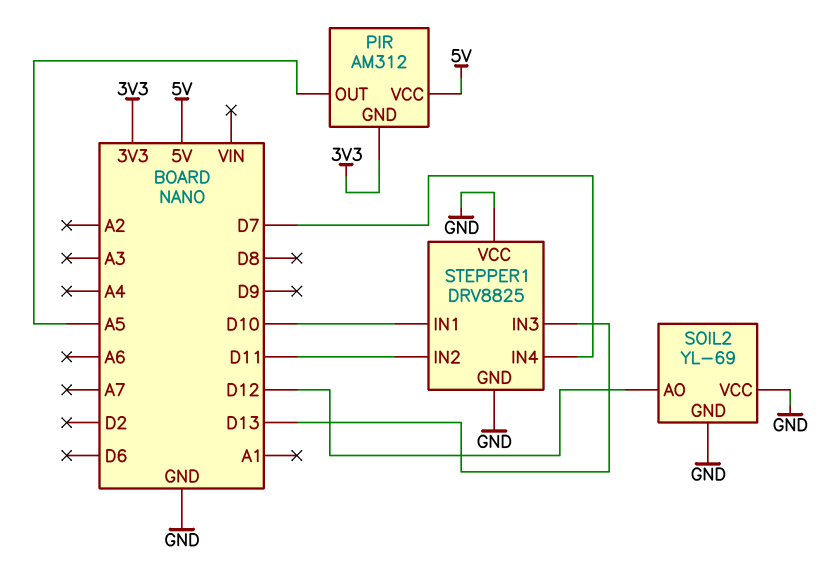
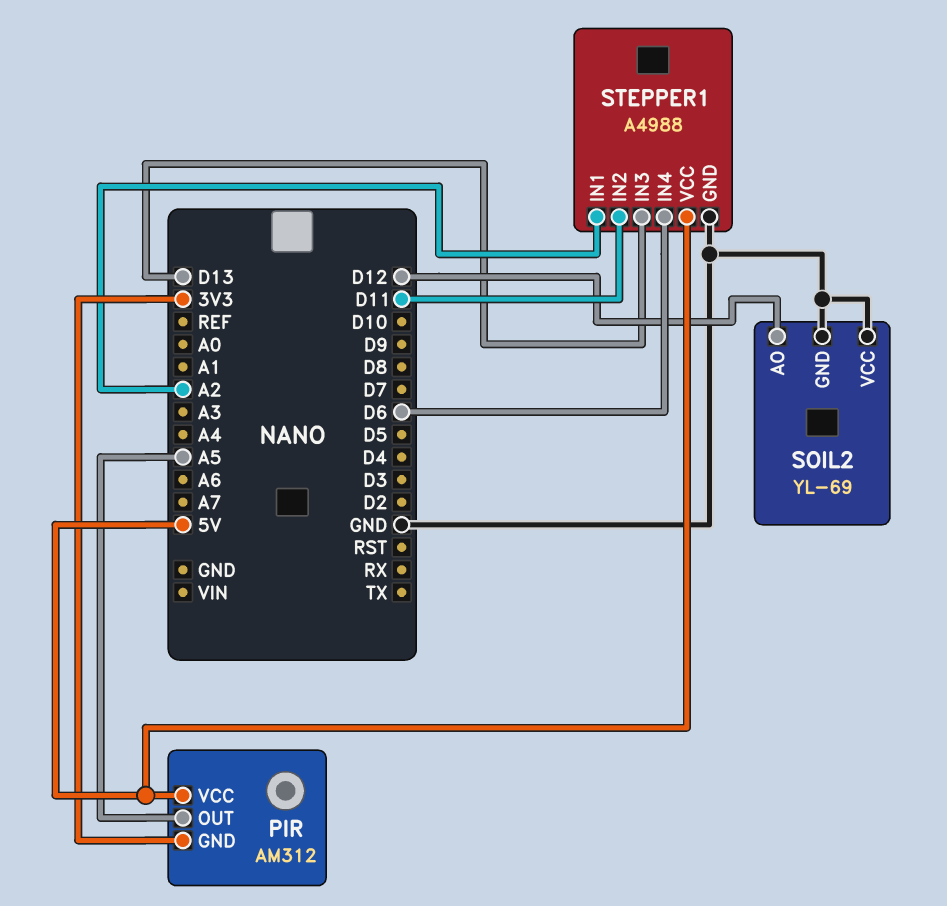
STEPPER1: DRV8825 -> A4988
STEPPER1 pin IN1: D10 -> A2
STEPPER1 pin IN4: D7 -> D6
STEPPER1 pin VCC: GND -> 5V

